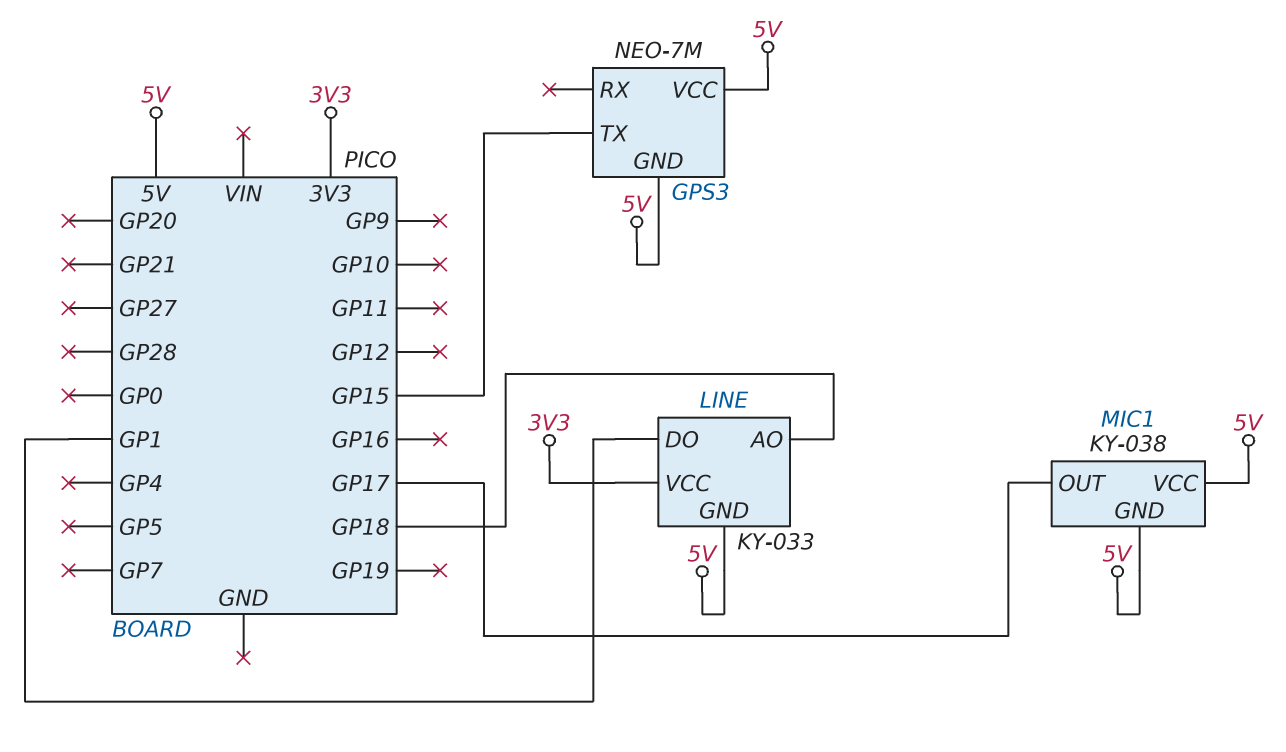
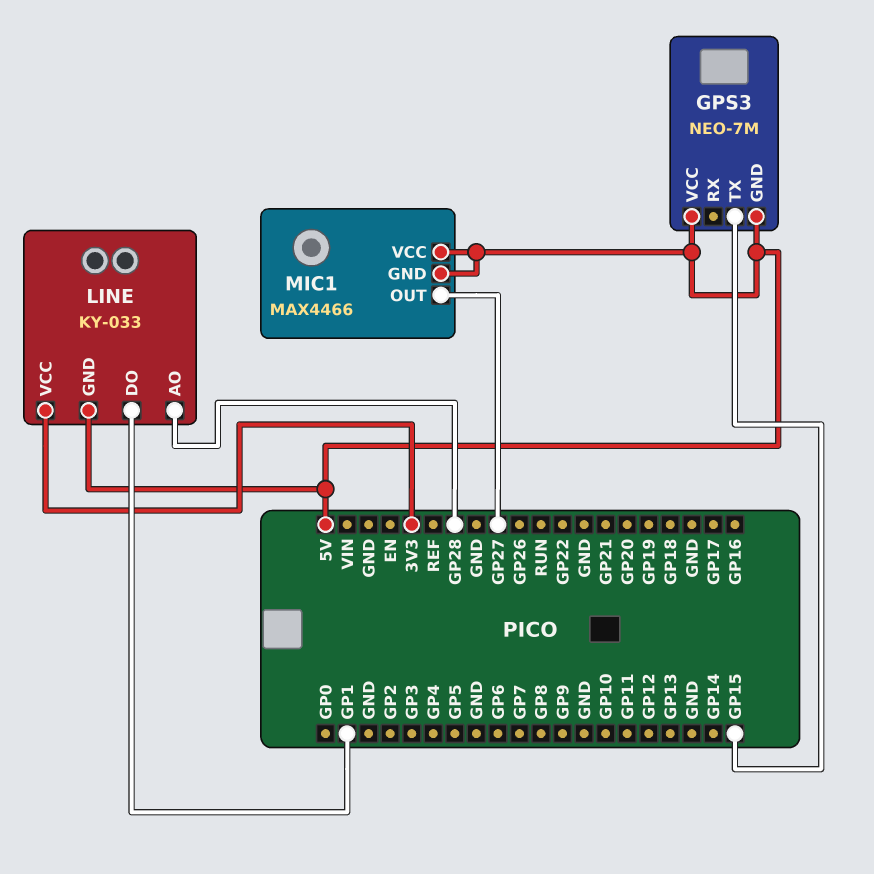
LINE pin AO: GP18 -> GP28
MIC1: KY-038 -> MAX4466
MIC1 pin OUT: GP17 -> GP27

